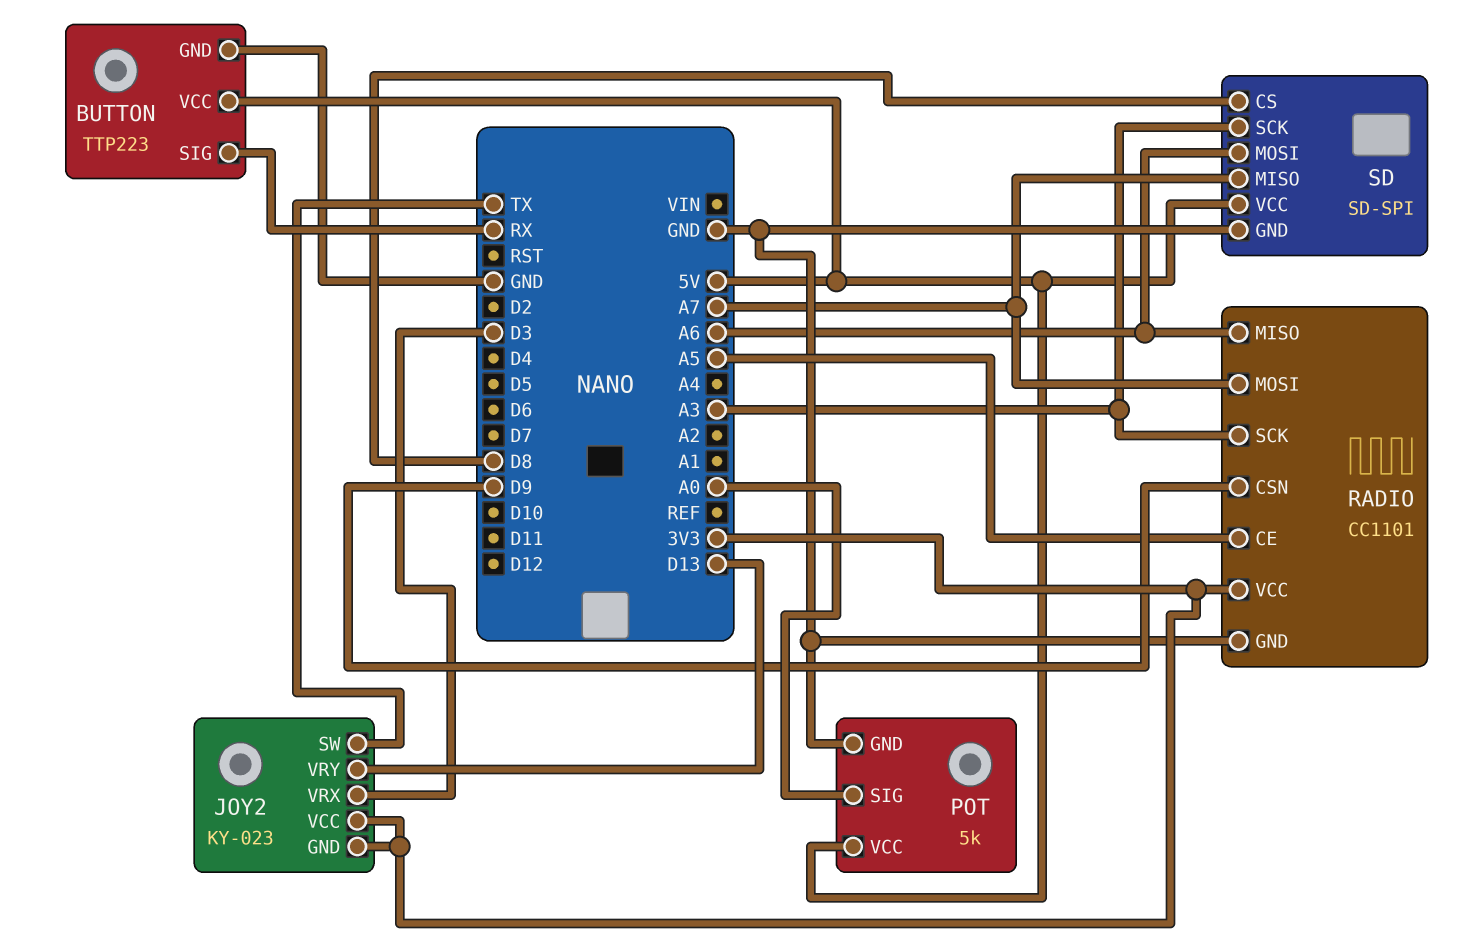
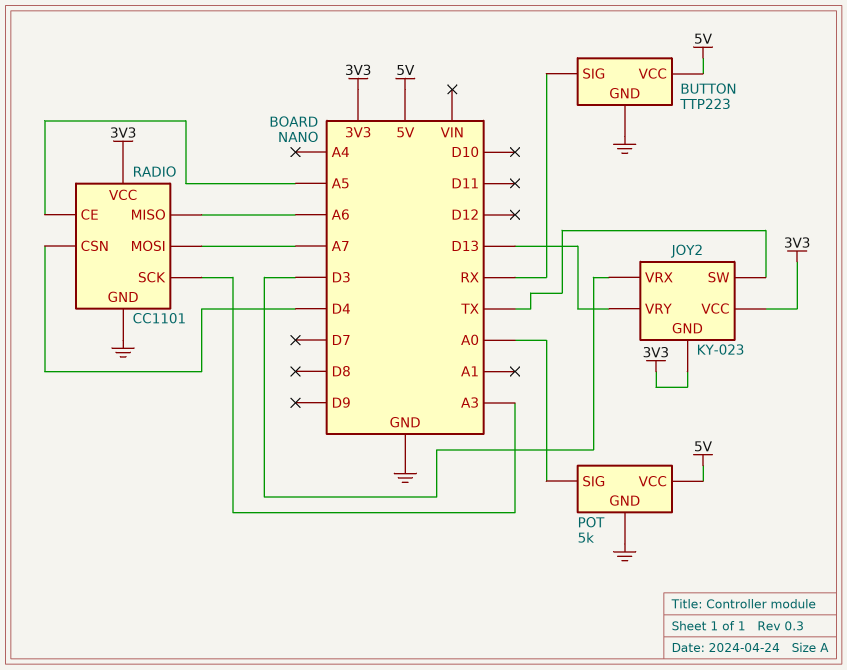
RADIO pin CSN: D9 -> D4
SD: SD-SPI -> none
SD pin CS: D8 -> none
SD pin GND: GND -> none
SD pin MISO: A7 -> none
SD pin MOSI: A6 -> none
SD pin SCK: A3 -> none
SD pin VCC: 5V -> none

